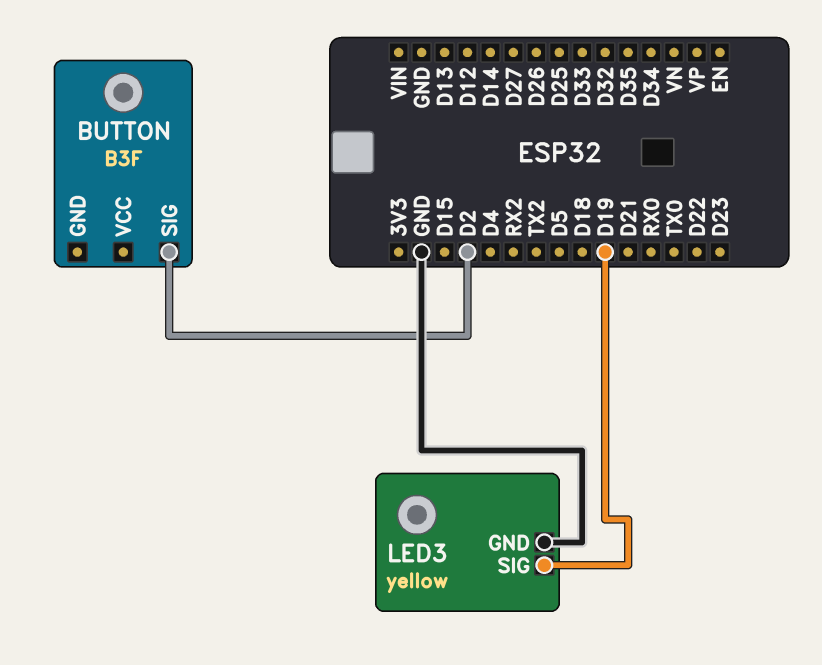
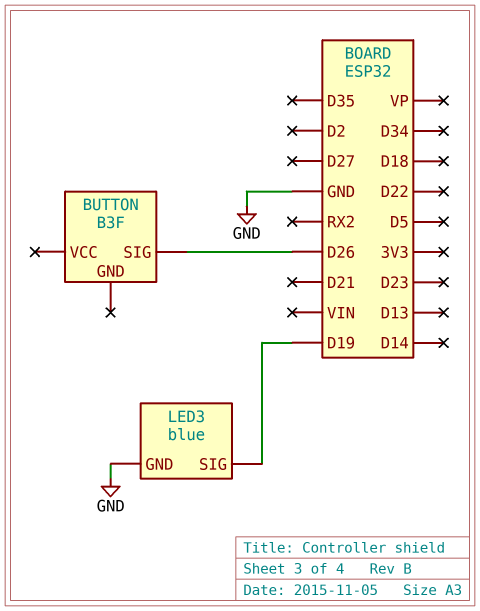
BUTTON pin SIG: D2 -> D26
LED3: yellow -> blue

